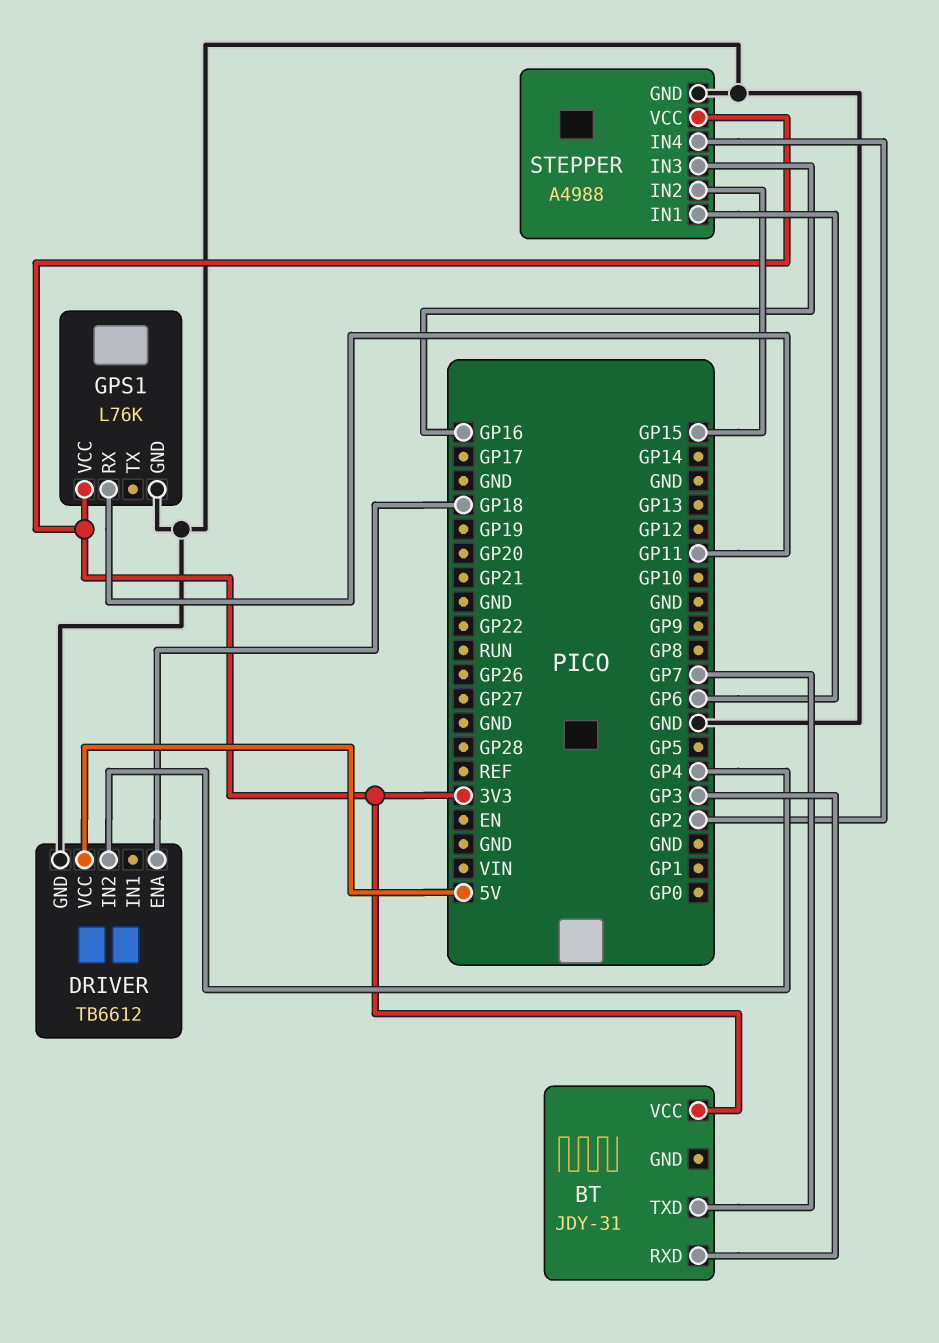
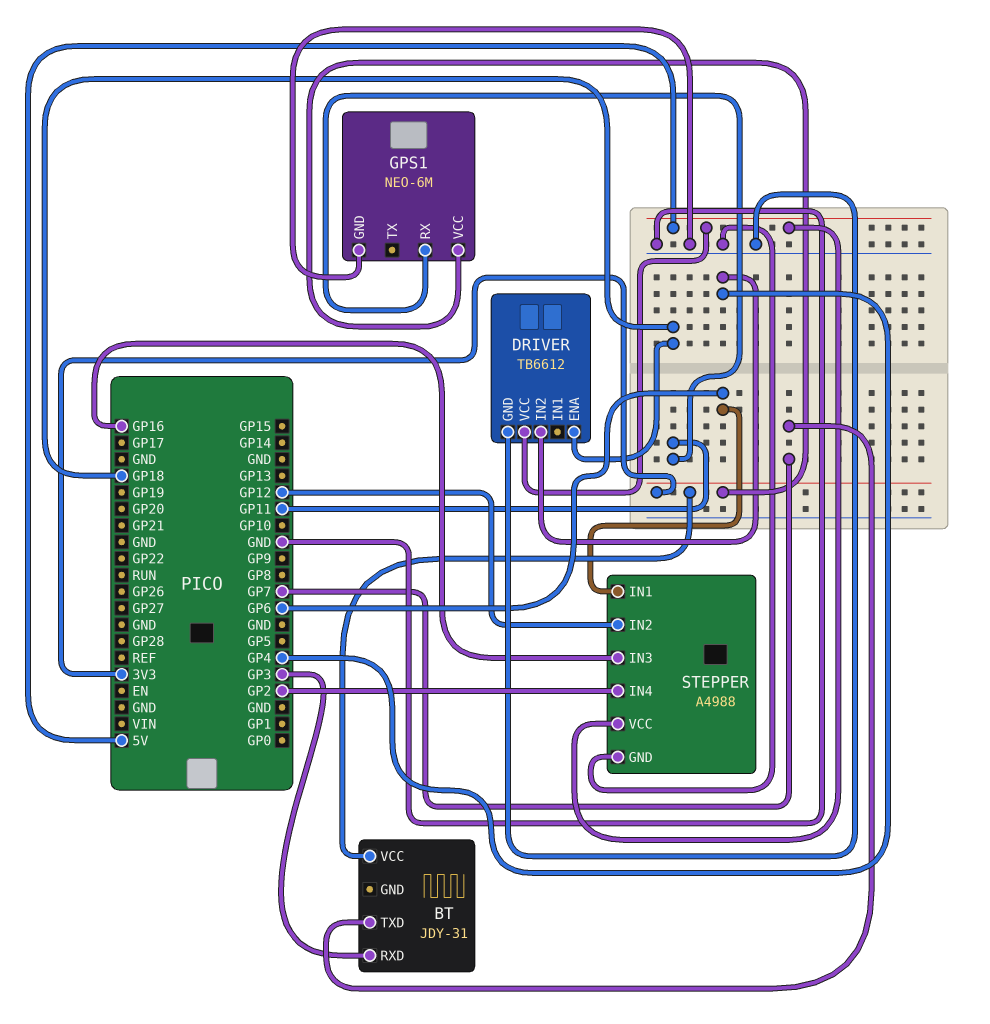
GPS1: L76K -> NEO-6M
STEPPER pin IN2: GP15 -> GP12
STEPPER pin VCC: 3V3 -> 5V

